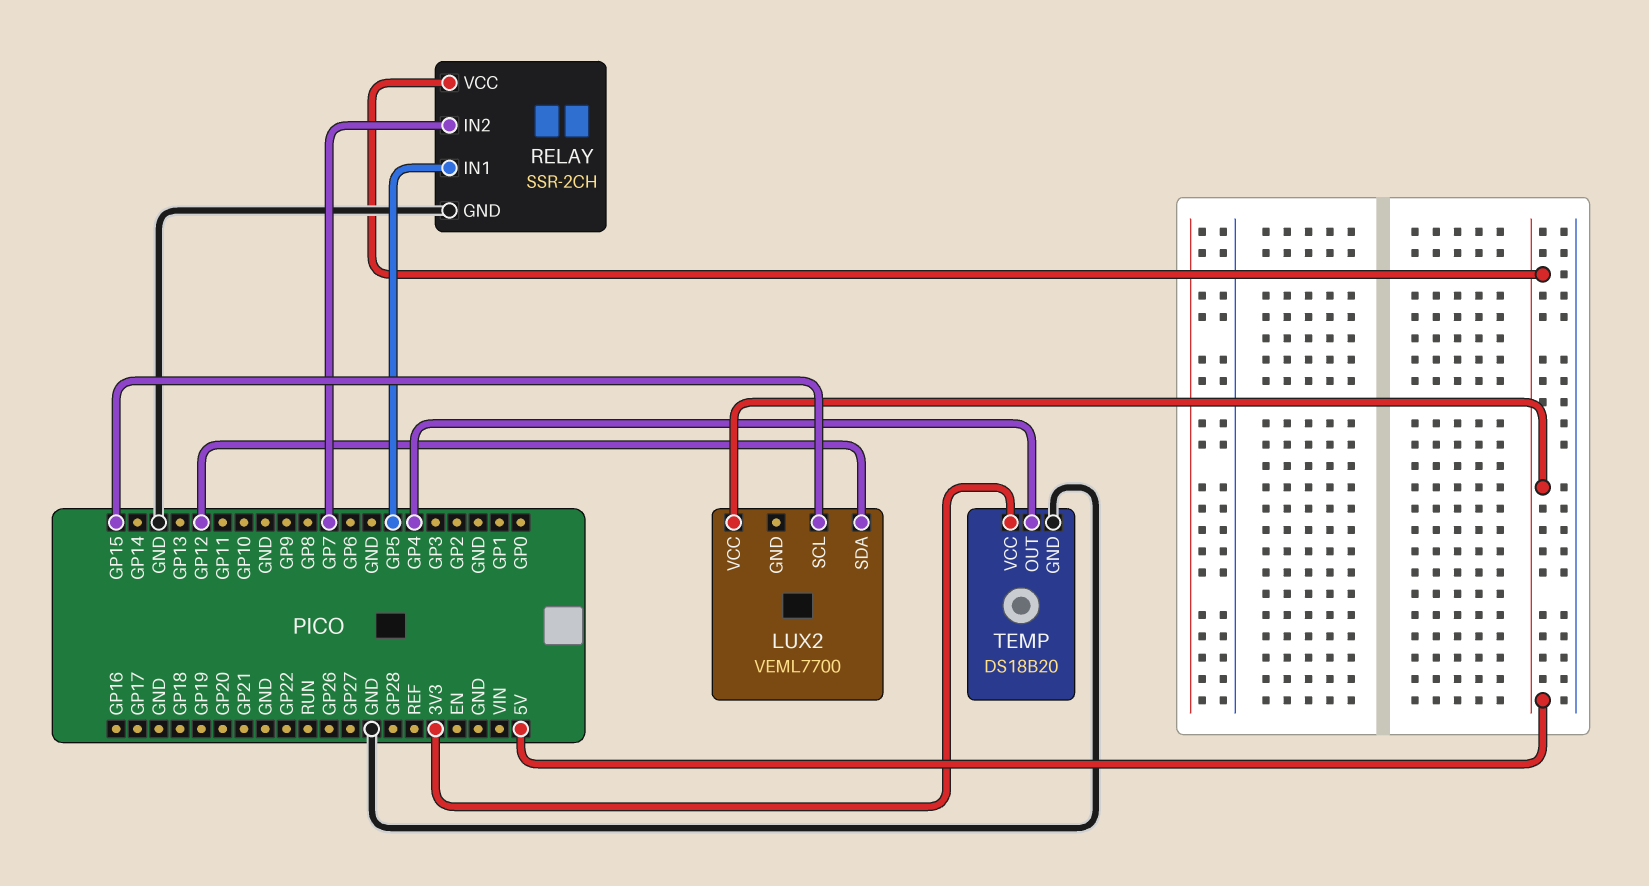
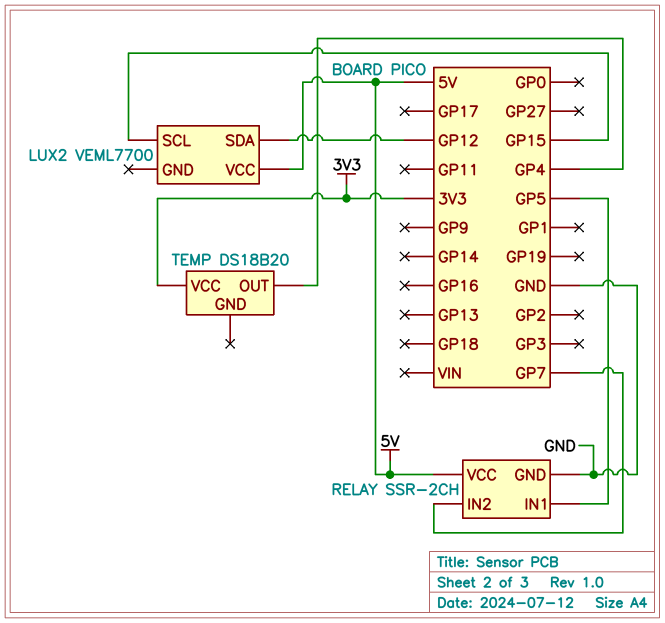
TEMP pin GND: GND -> none

